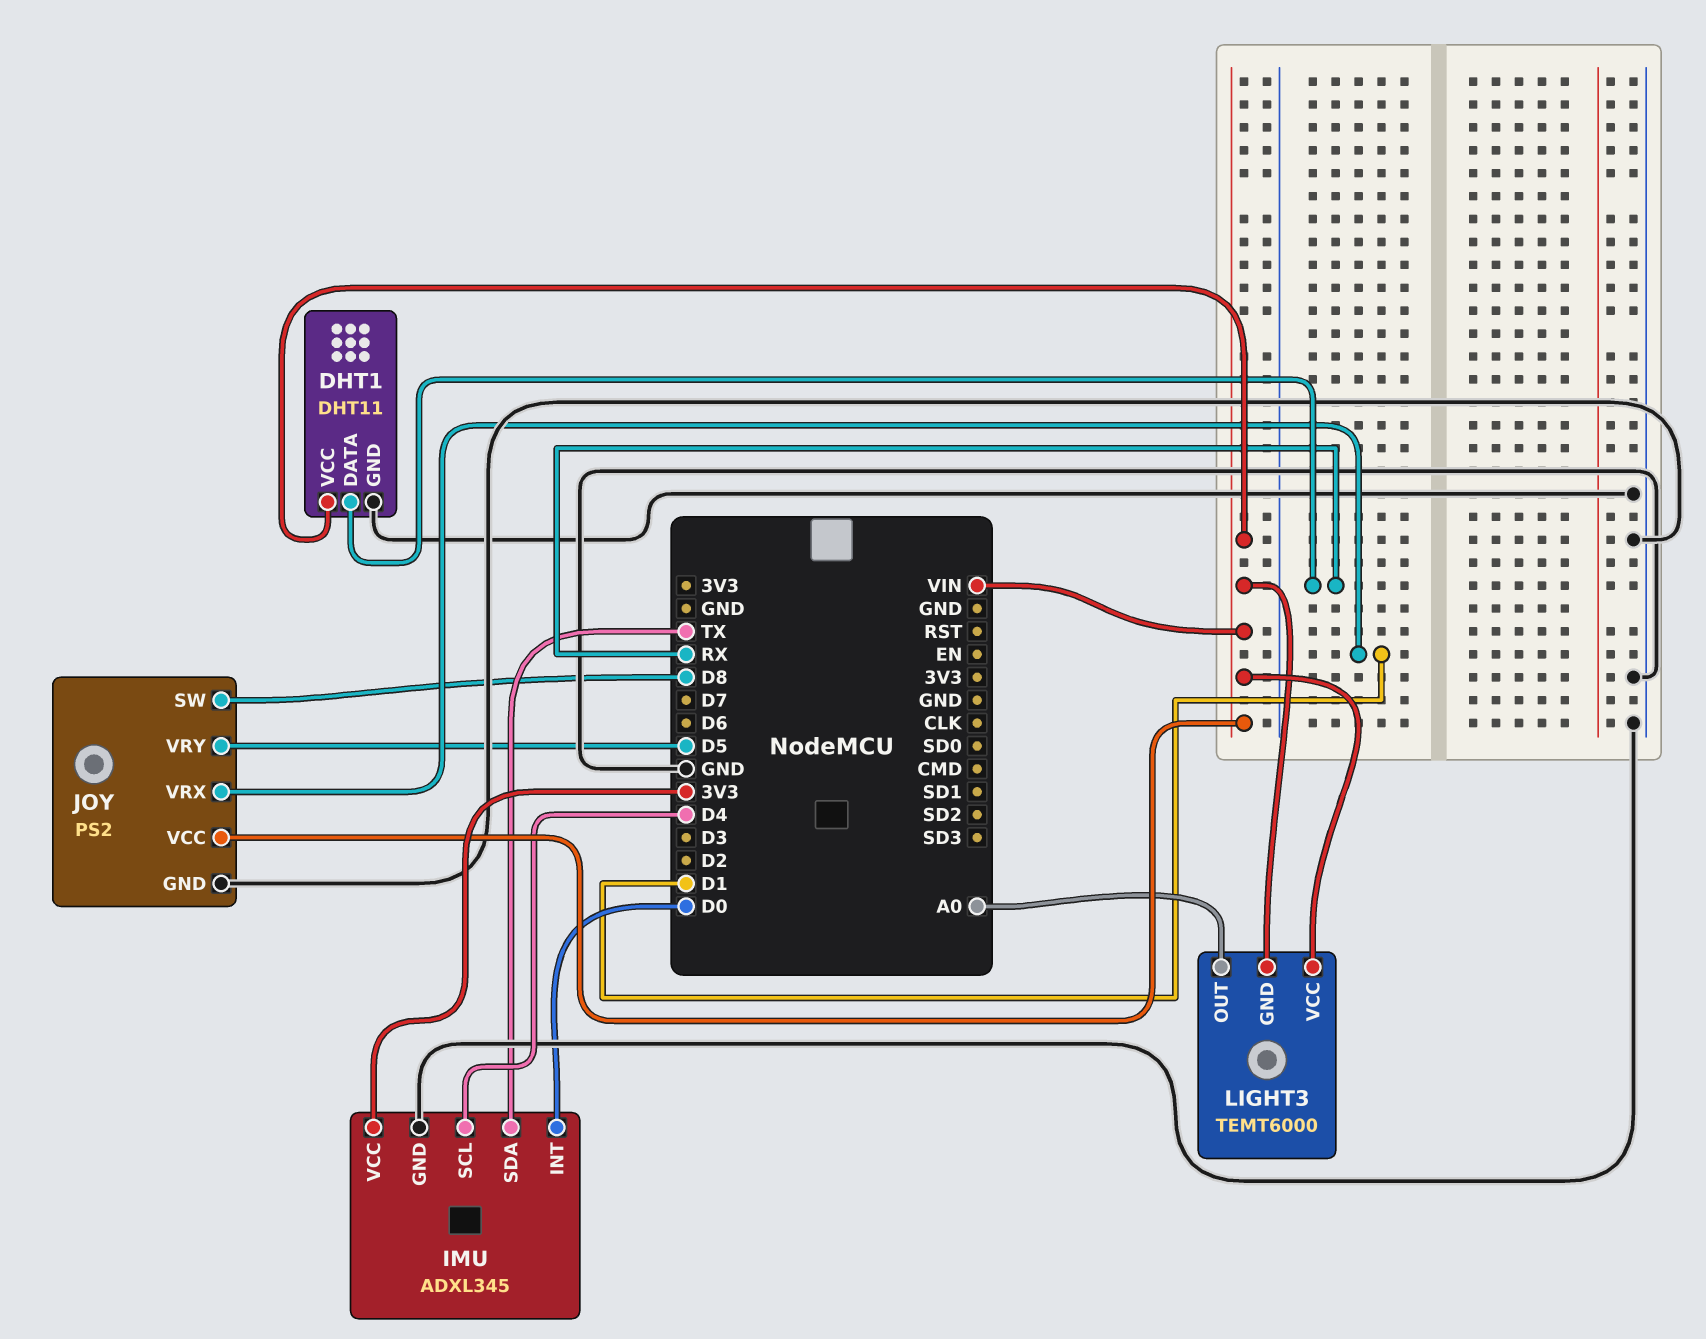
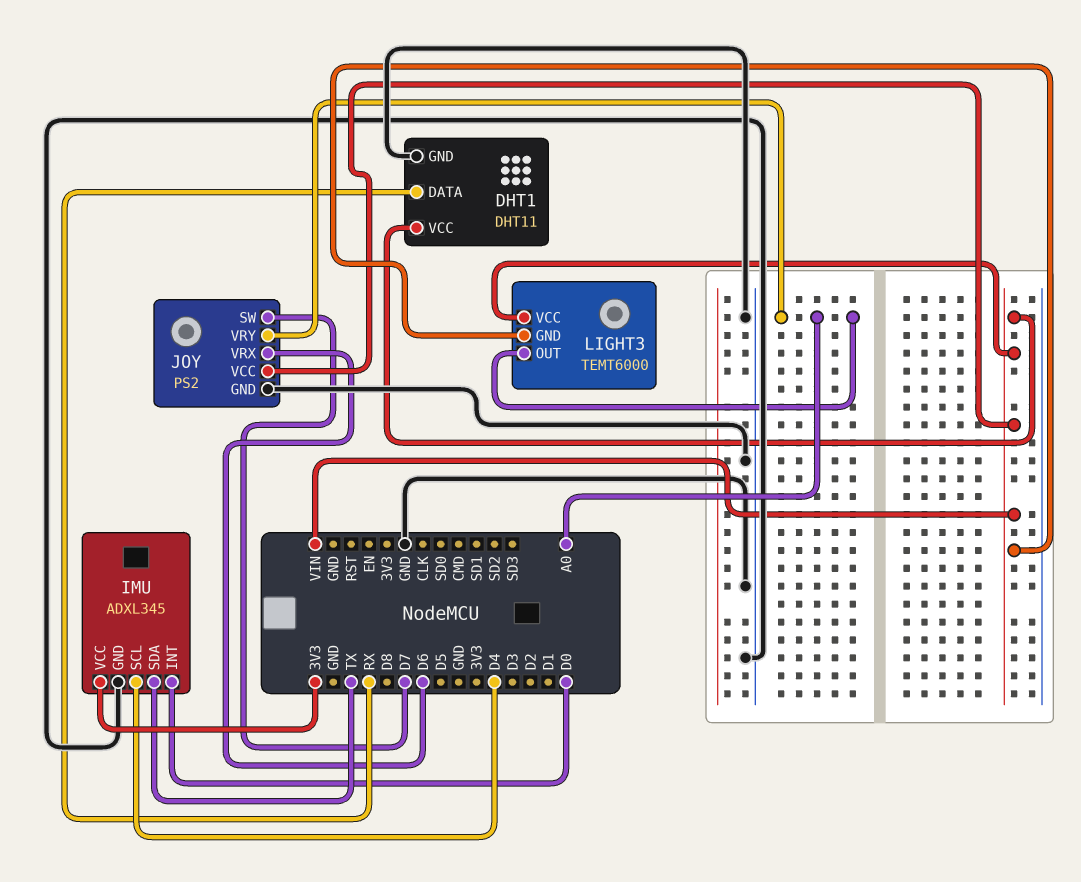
JOY pin SW: D8 -> D7
JOY pin VRX: D1 -> D6
JOY pin VRY: D5 -> A0

